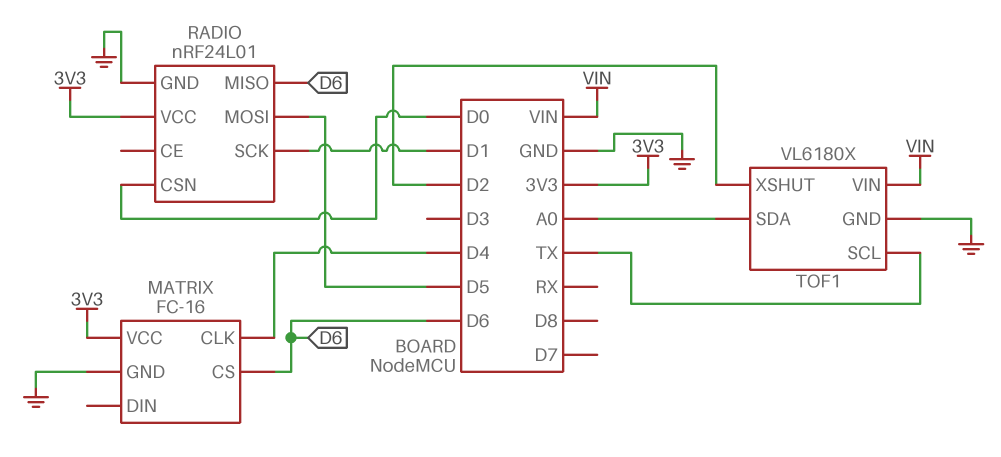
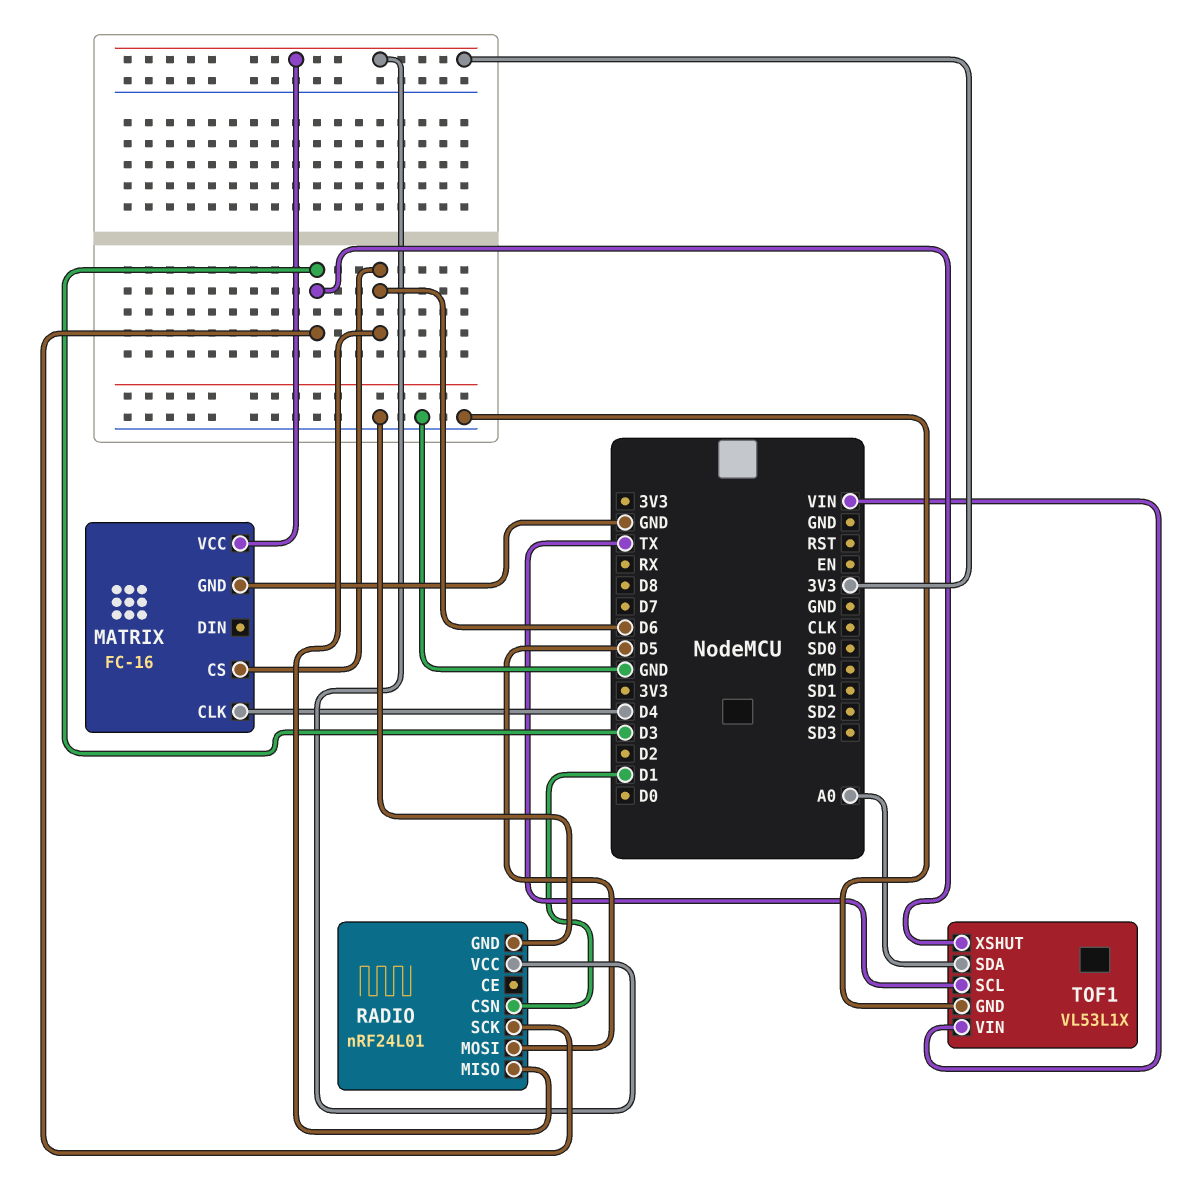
RADIO pin CSN: D0 -> D1
RADIO pin SCK: D1 -> D3
TOF1: VL6180X -> VL53L1X
TOF1 pin XSHUT: D2 -> D3

